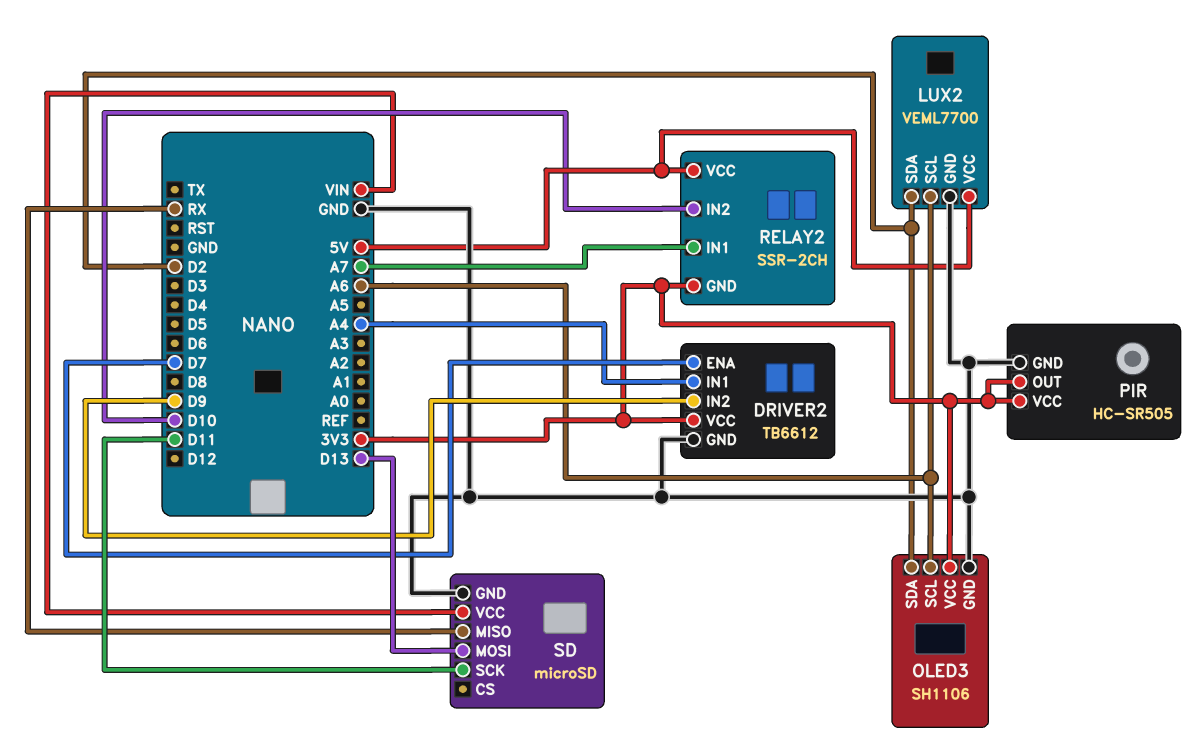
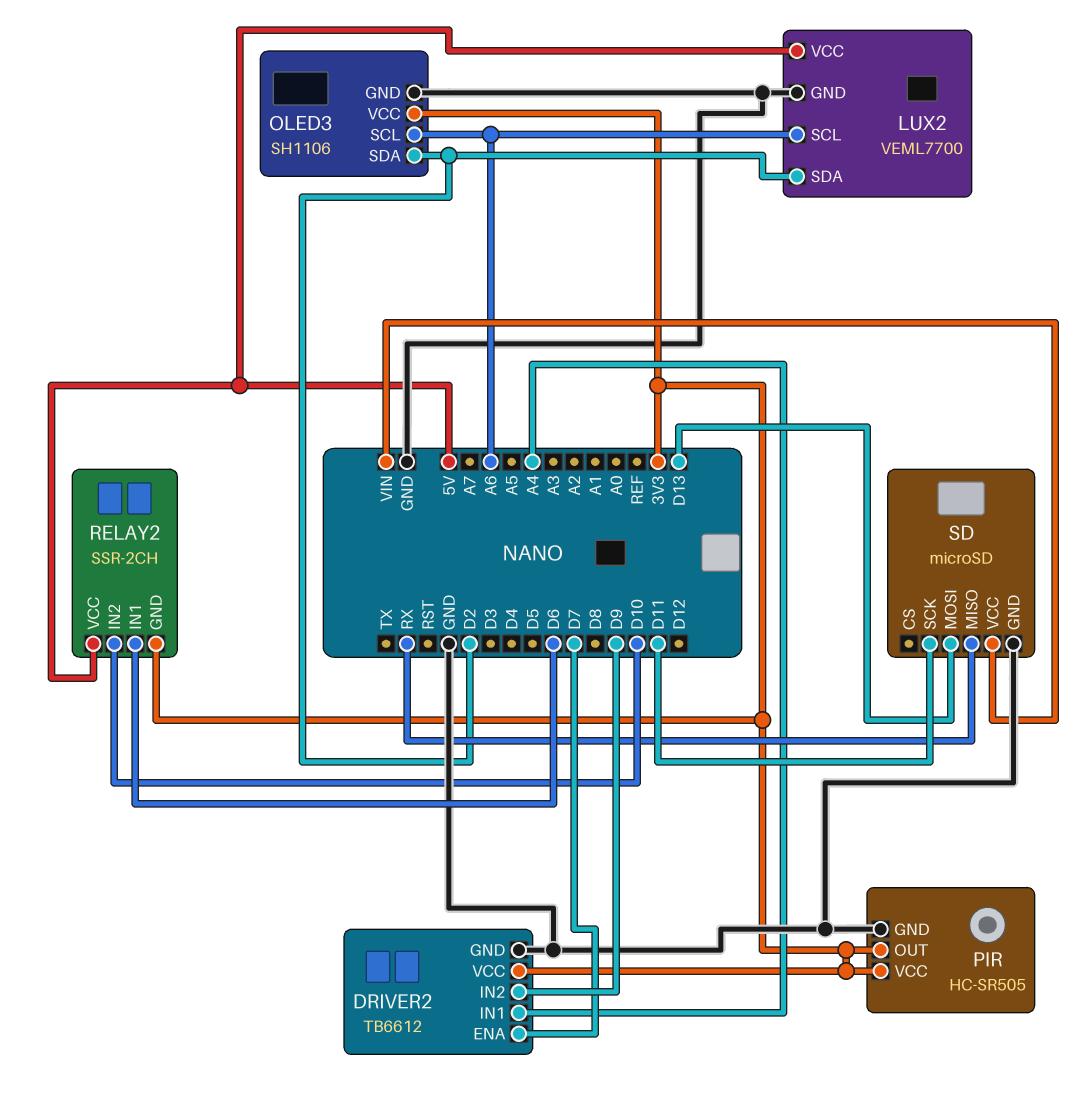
RELAY2 pin IN1: A7 -> D6

